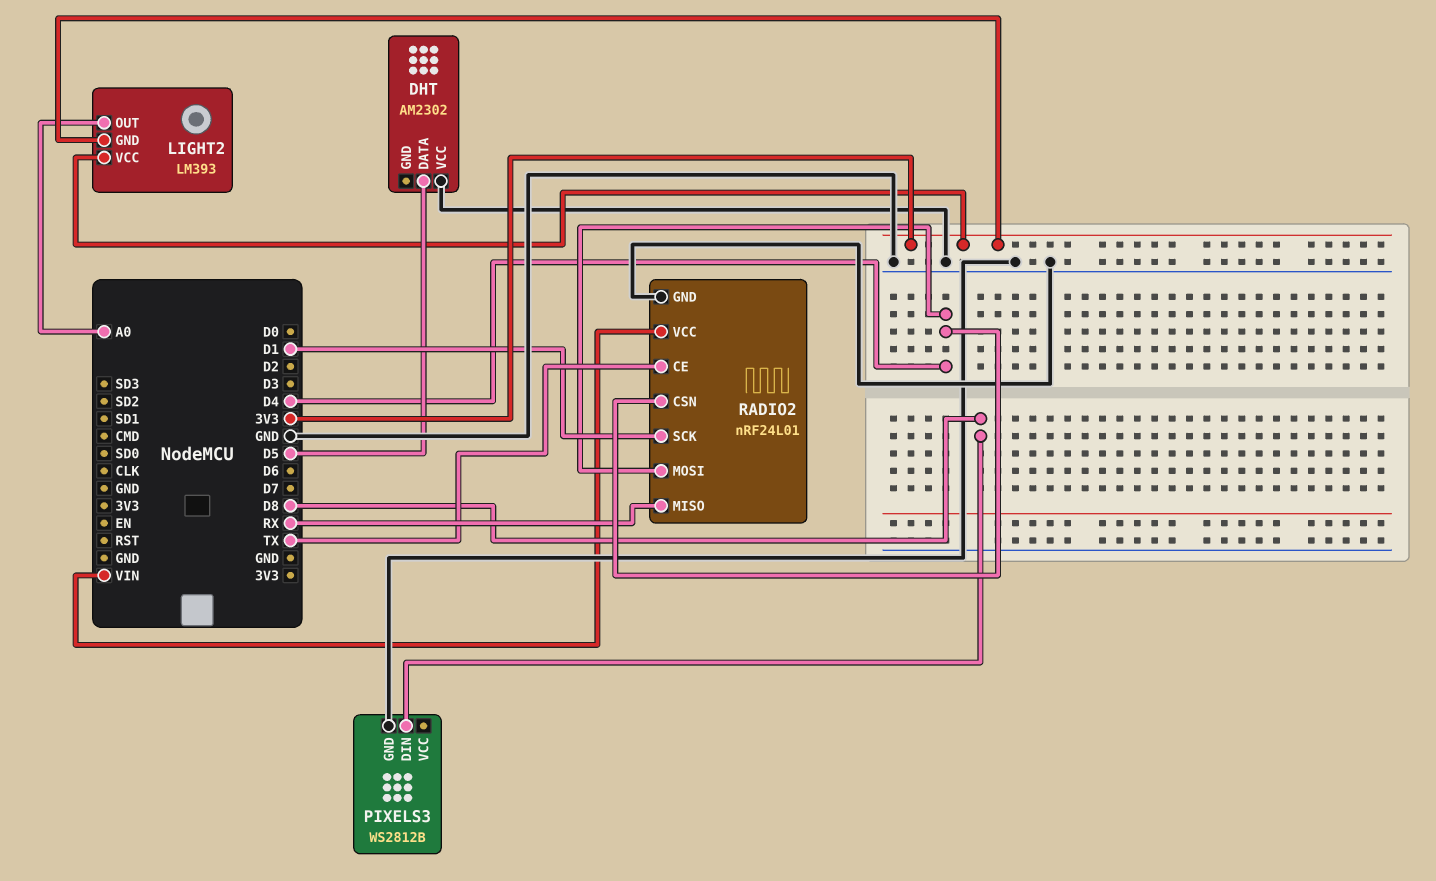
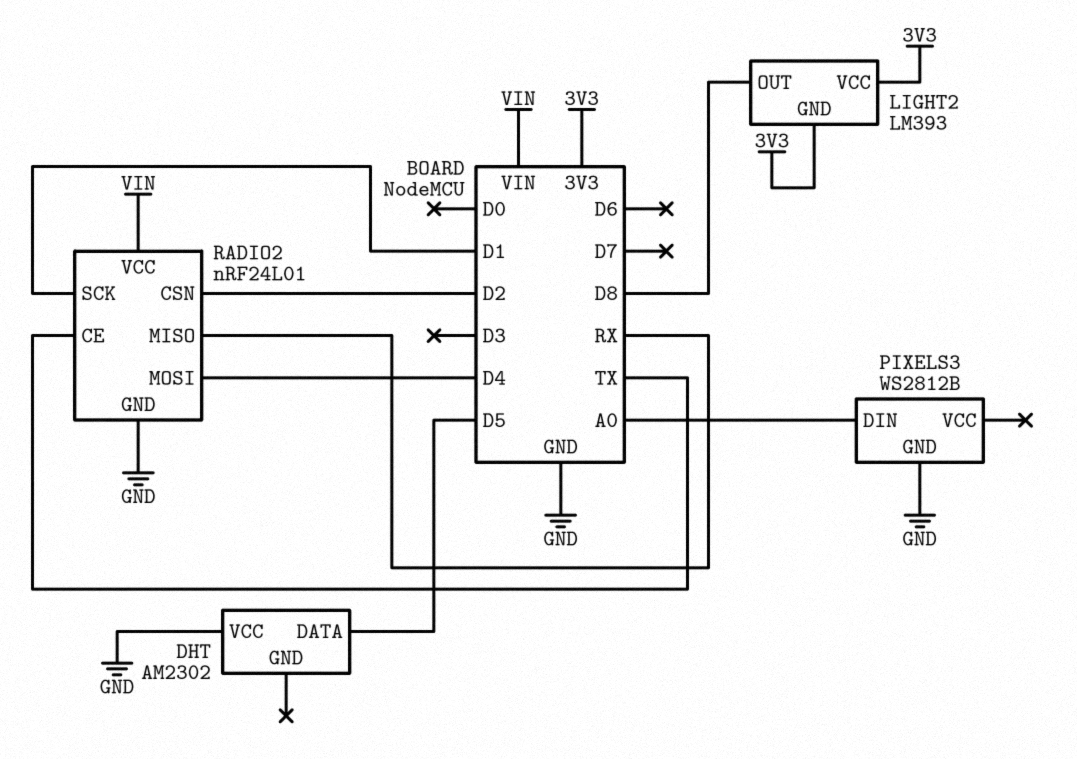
LIGHT2 pin OUT: A0 -> D8
PIXELS3 pin DIN: D8 -> A0
RADIO2 pin CSN: D4 -> D2

